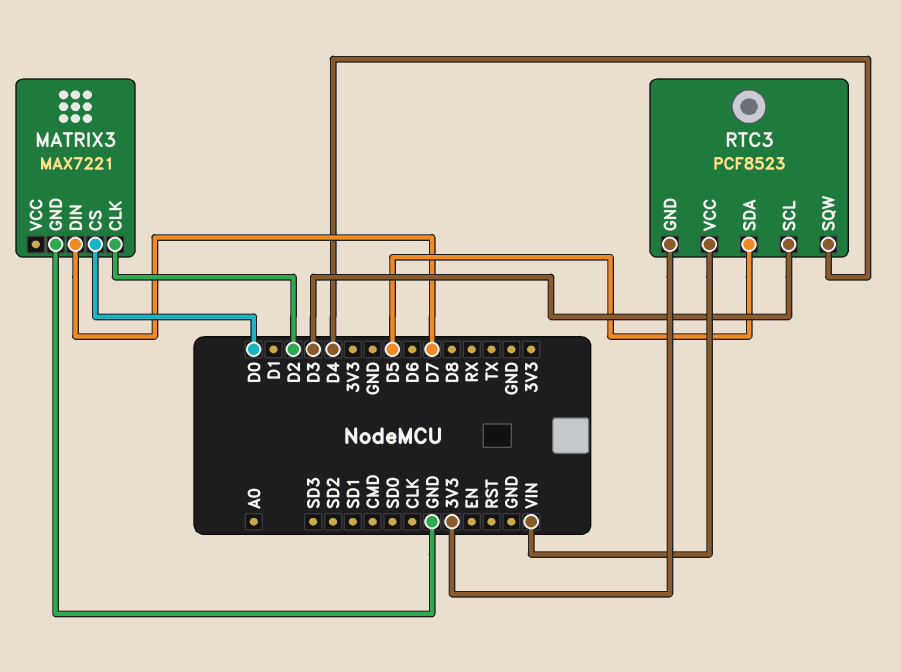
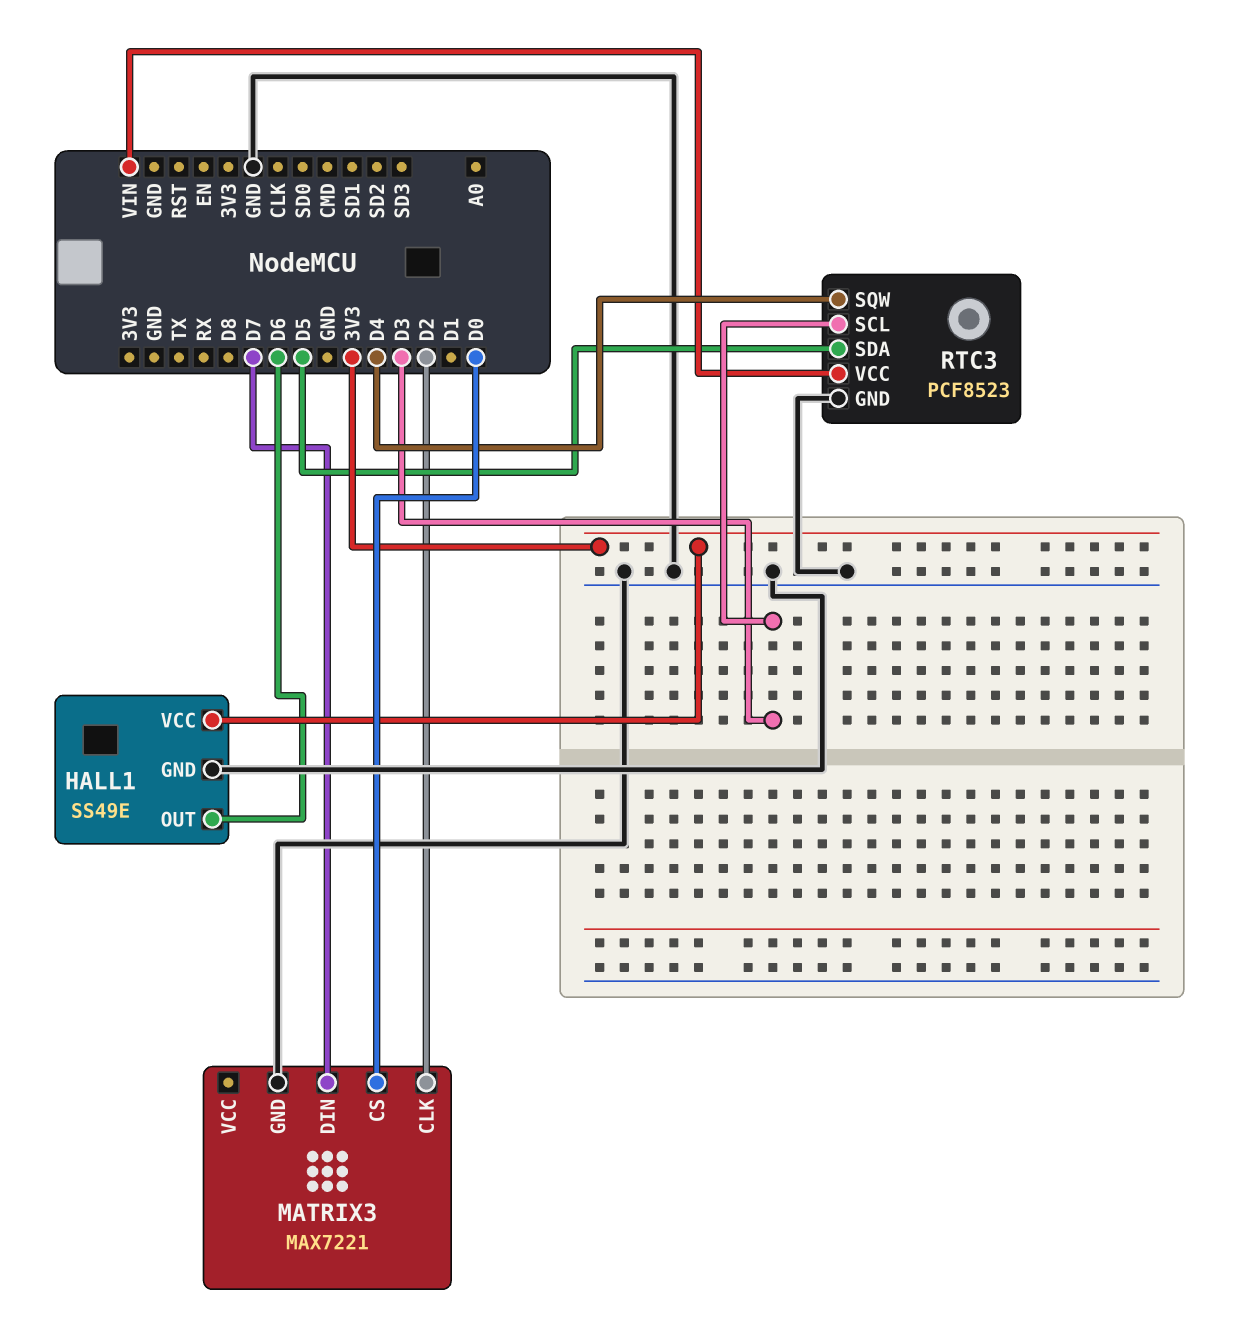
HALL1: none -> SS49E
HALL1 pin GND: none -> GND
HALL1 pin OUT: none -> D6
HALL1 pin VCC: none -> 3V3
RTC3 pin GND: 3V3 -> GND

